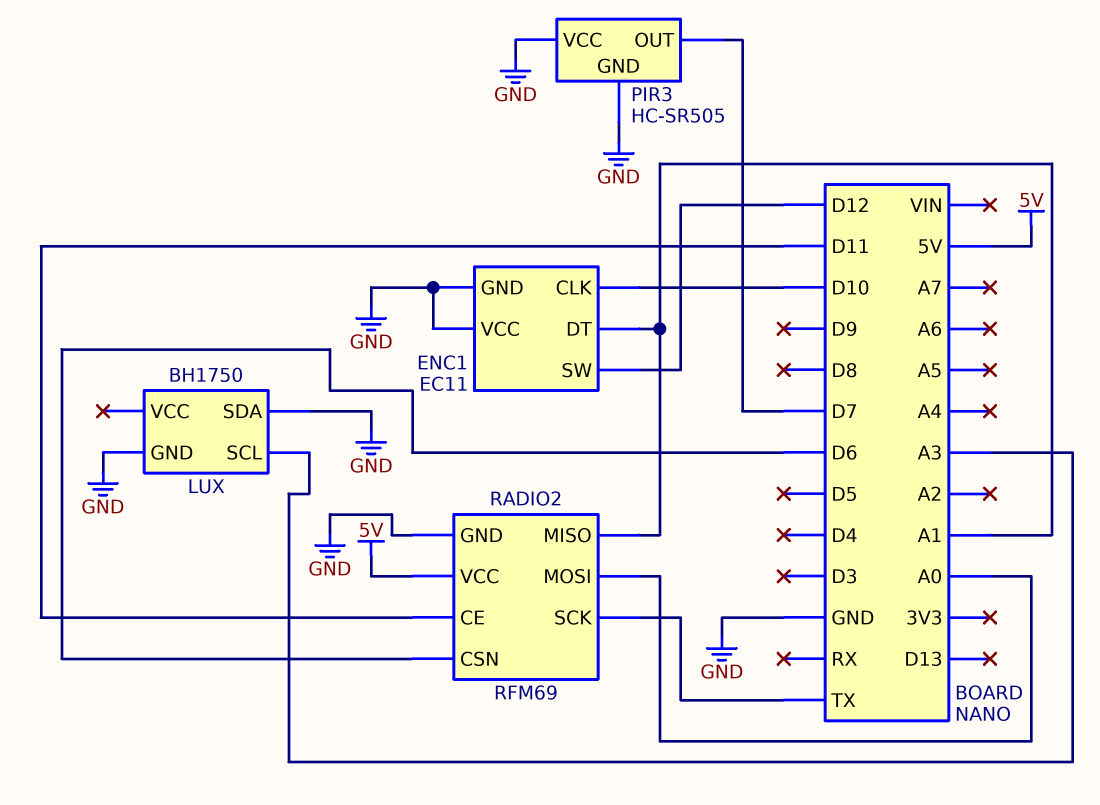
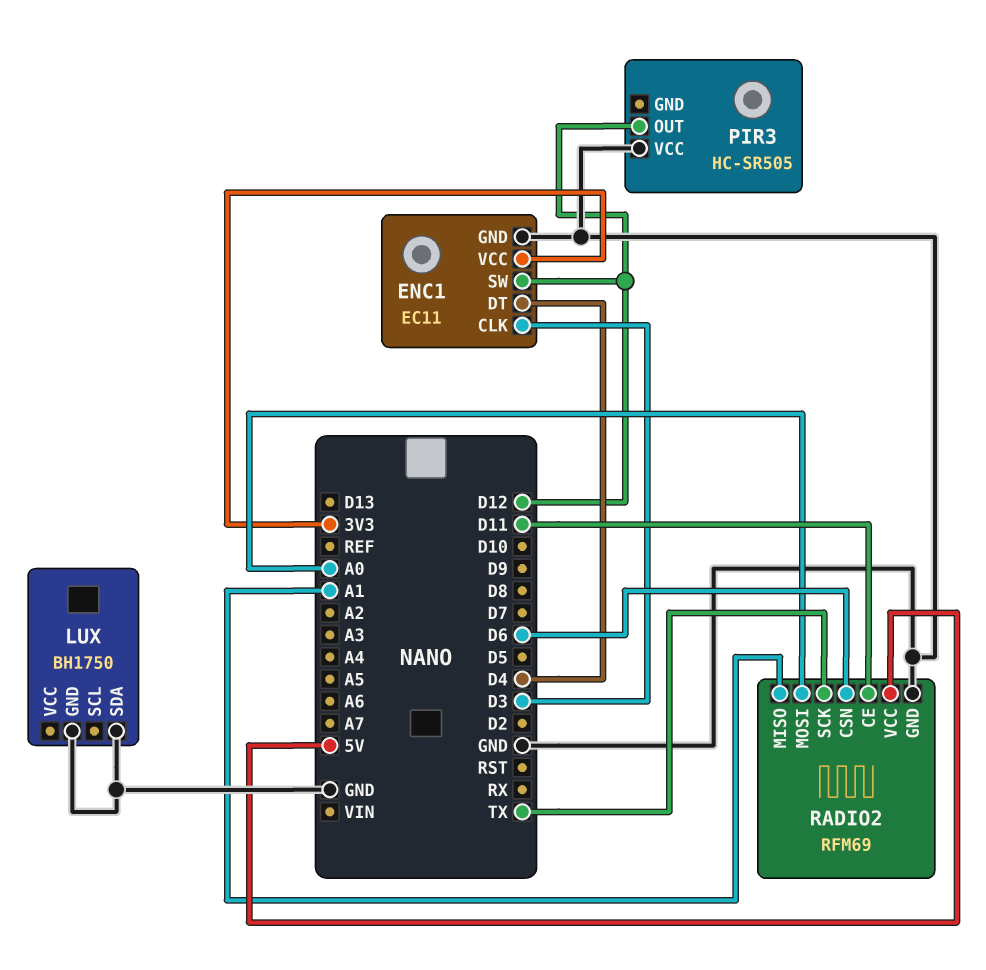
ENC1 pin CLK: D10 -> D3
ENC1 pin DT: A1 -> D4
ENC1 pin VCC: GND -> 3V3
LUX pin SCL: A3 -> none
PIR3 pin GND: GND -> none
PIR3 pin OUT: D7 -> D12

